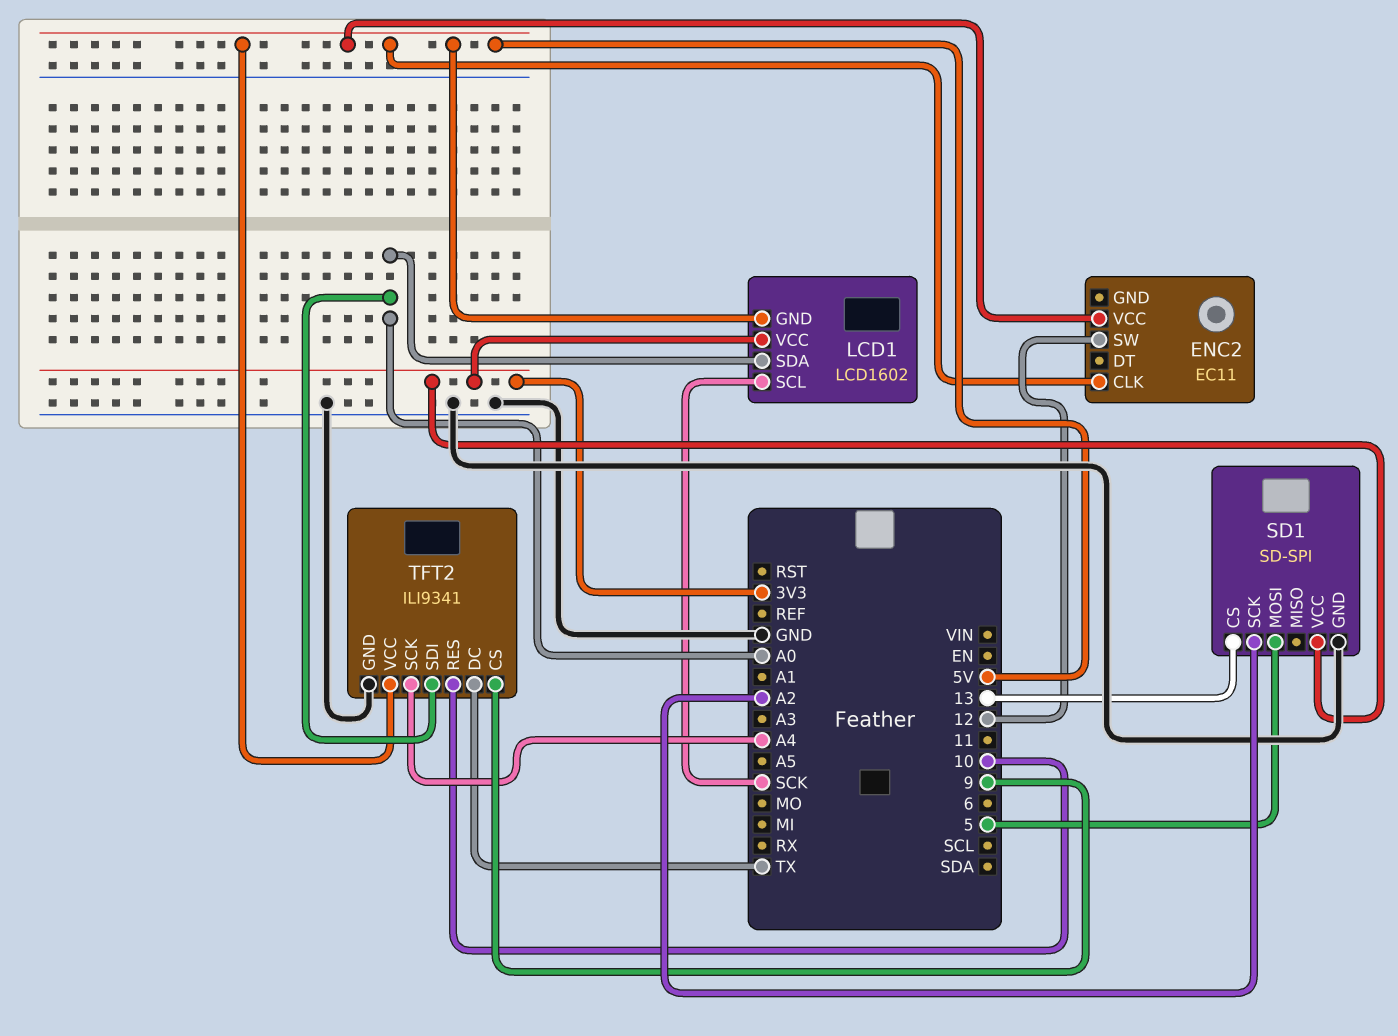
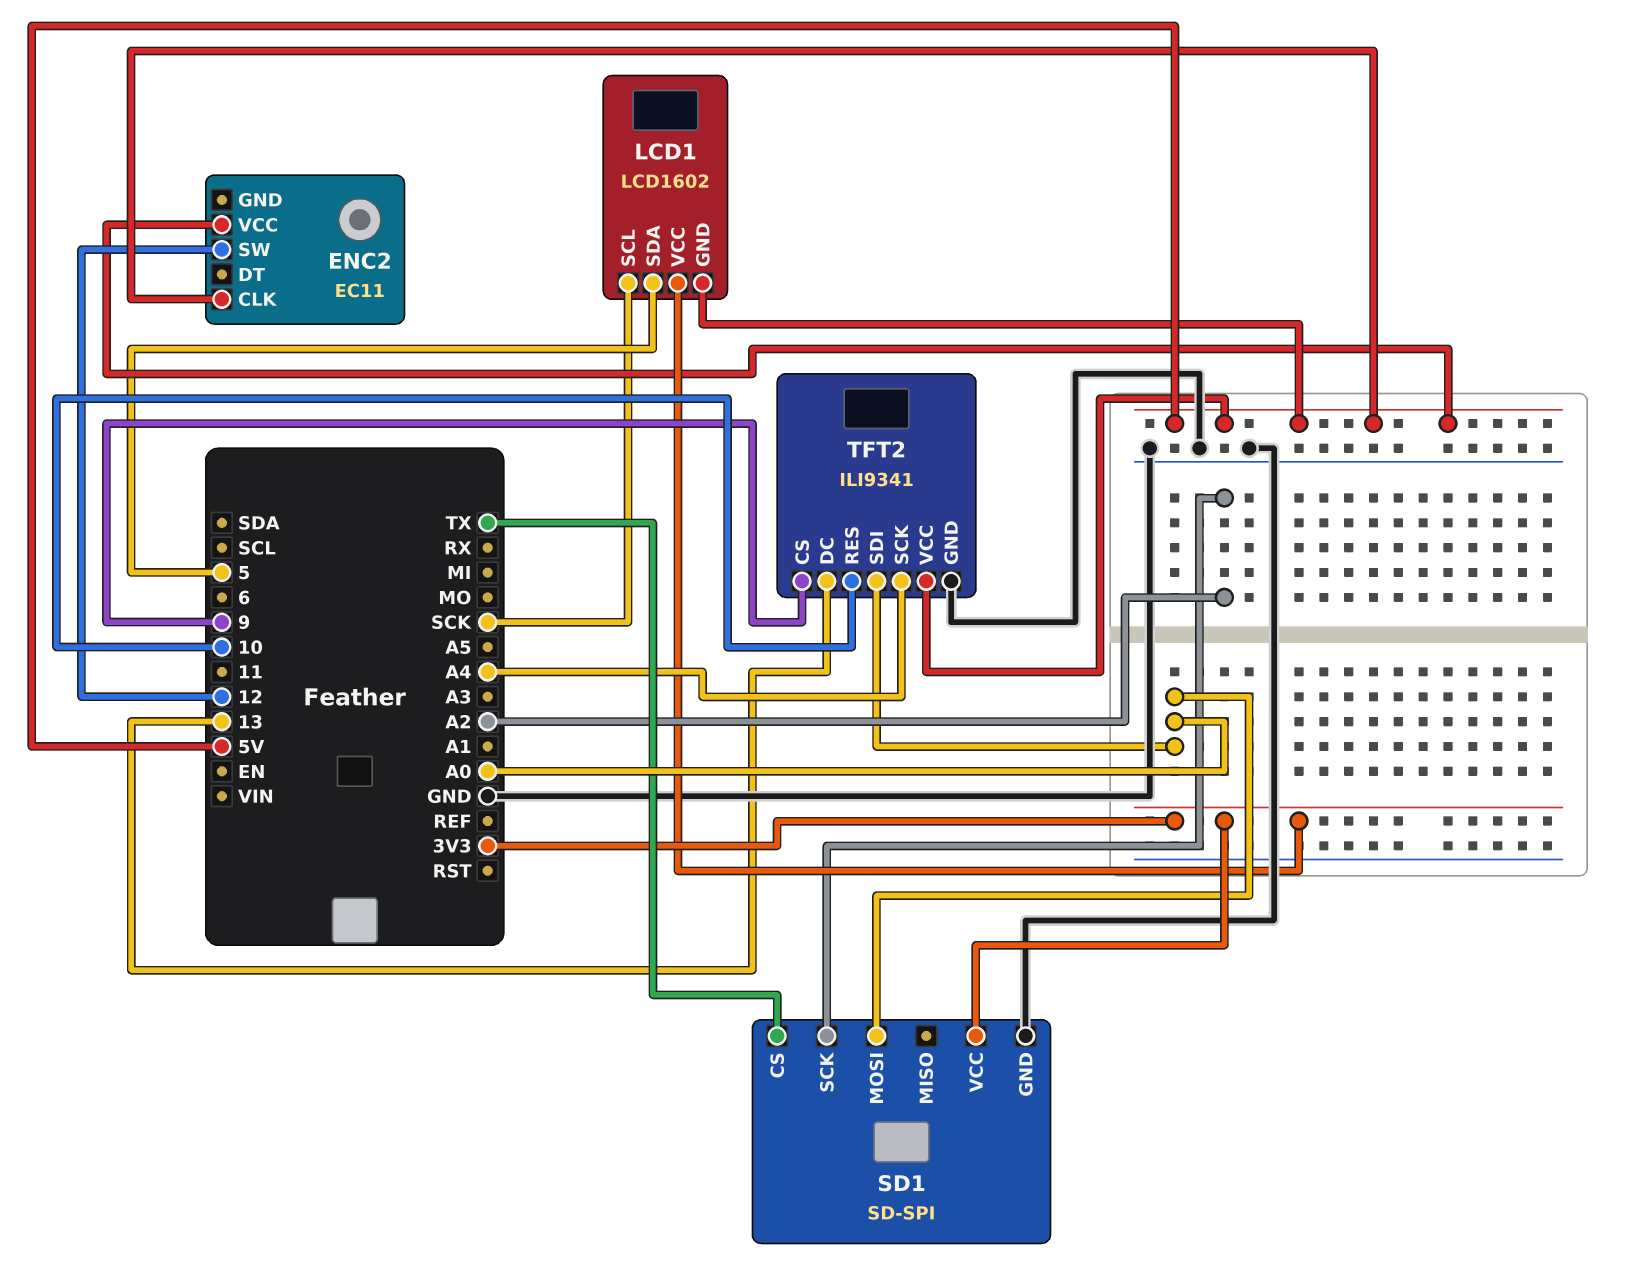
LCD1 pin SDA: A0 -> 5
SD1 pin CS: 13 -> TX
SD1 pin MOSI: 5 -> A0
TFT2 pin DC: TX -> 13

